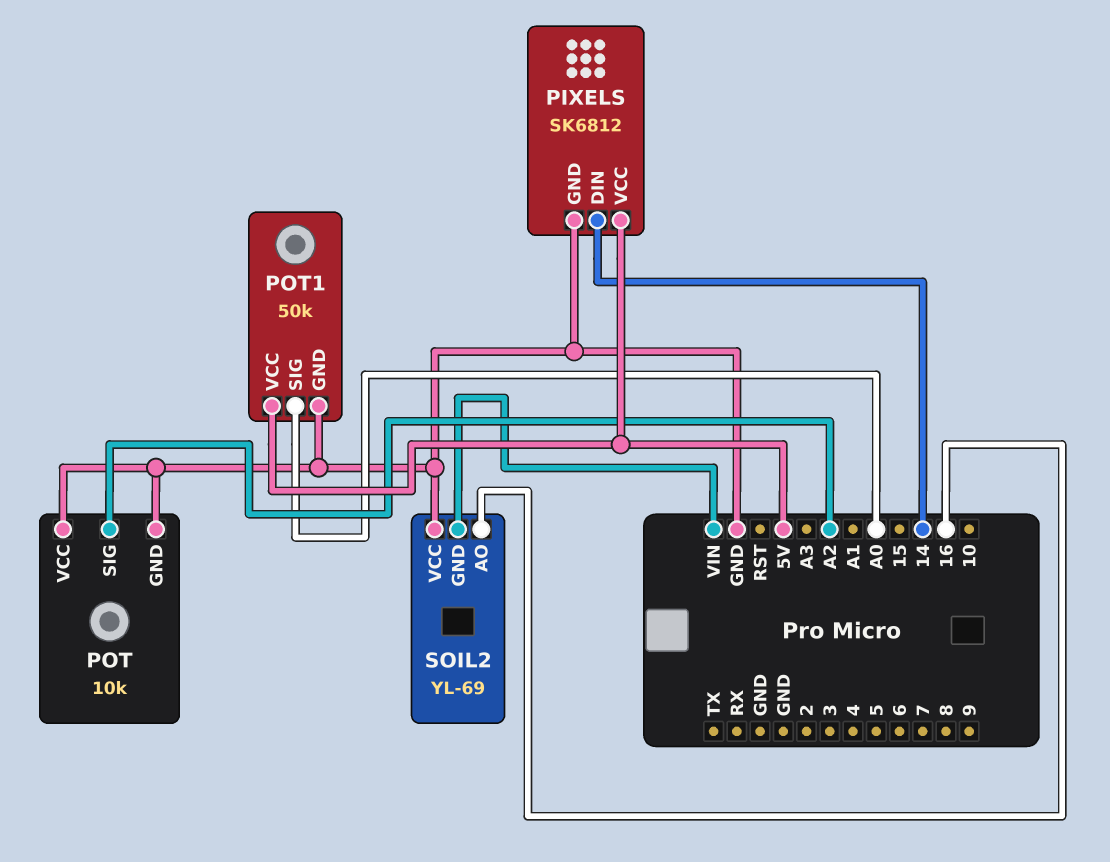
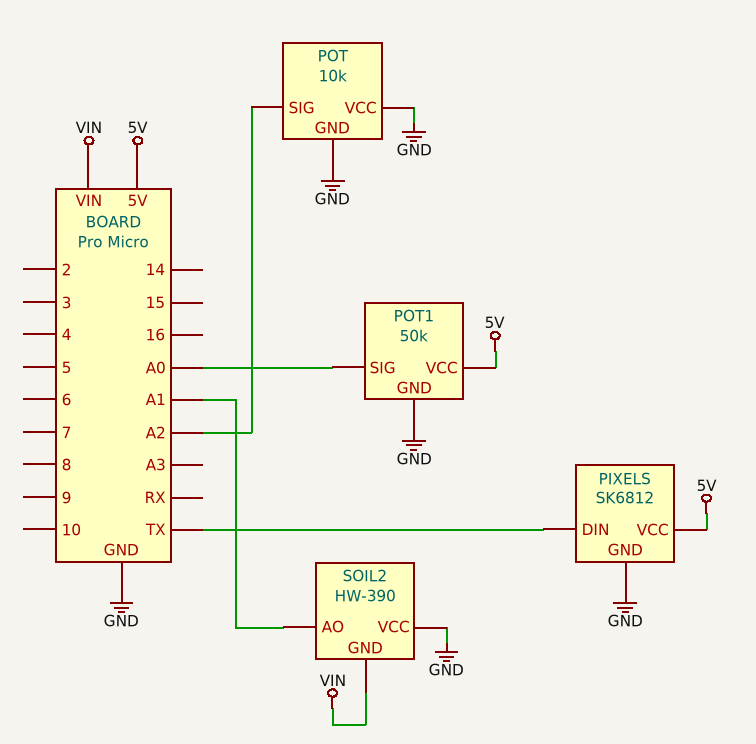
PIXELS pin DIN: 14 -> TX
SOIL2: YL-69 -> HW-390
SOIL2 pin AO: 16 -> A1

